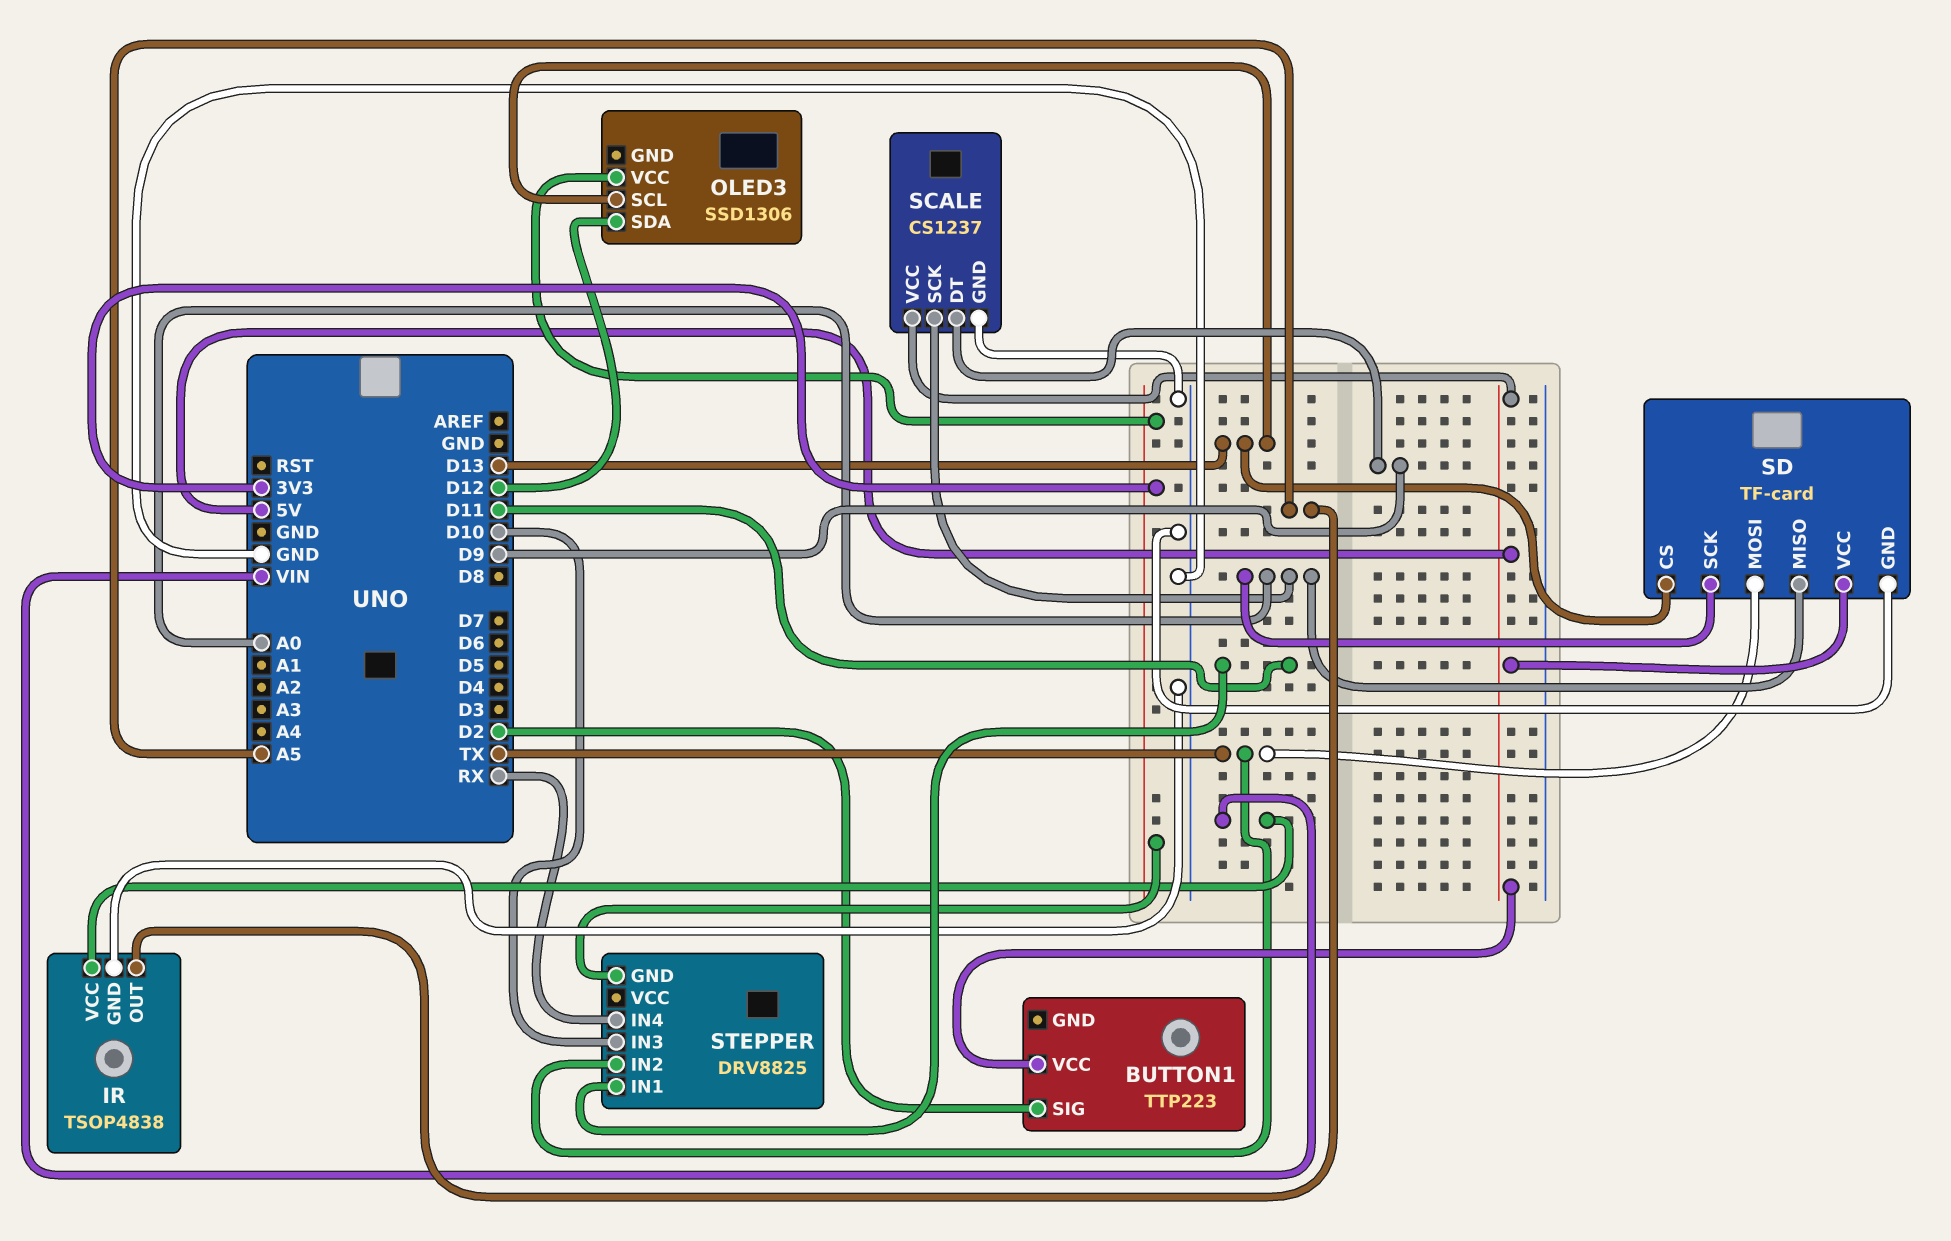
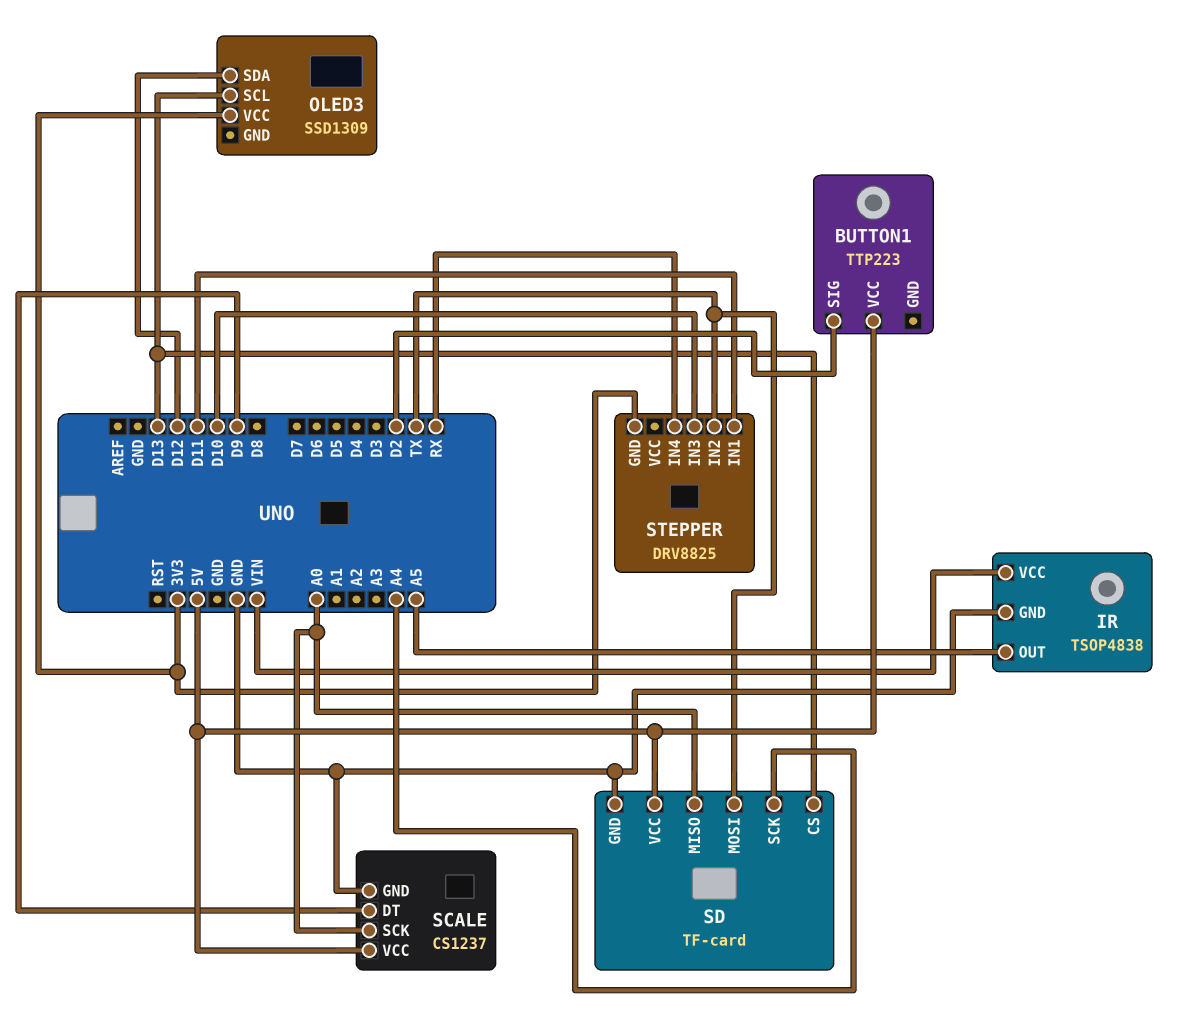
OLED3: SSD1306 -> SSD1309
SD pin SCK: A0 -> A4

